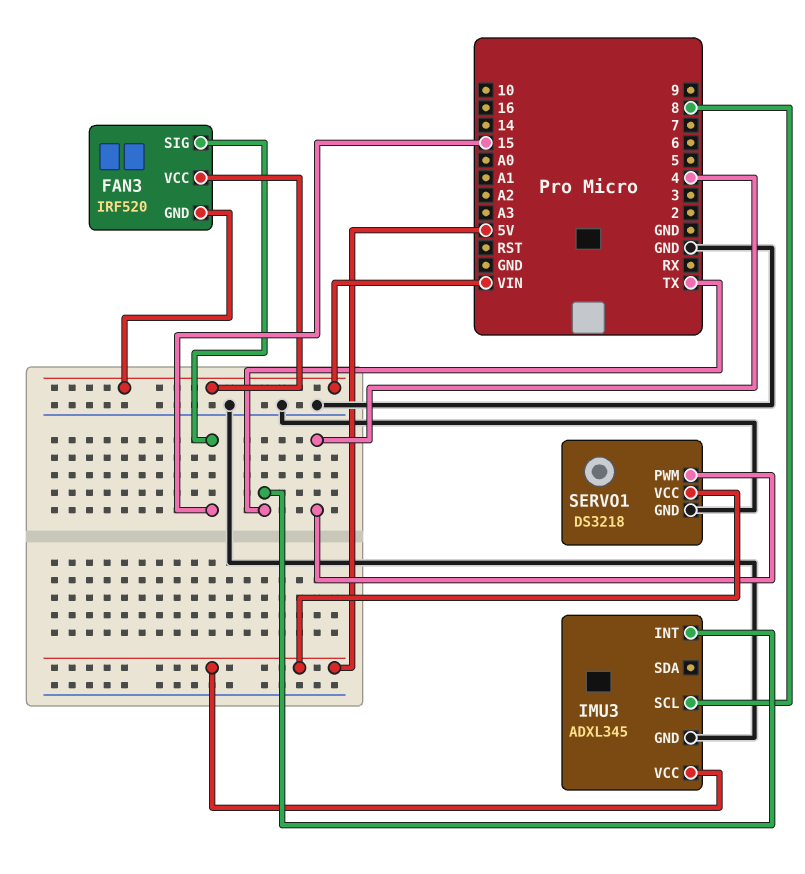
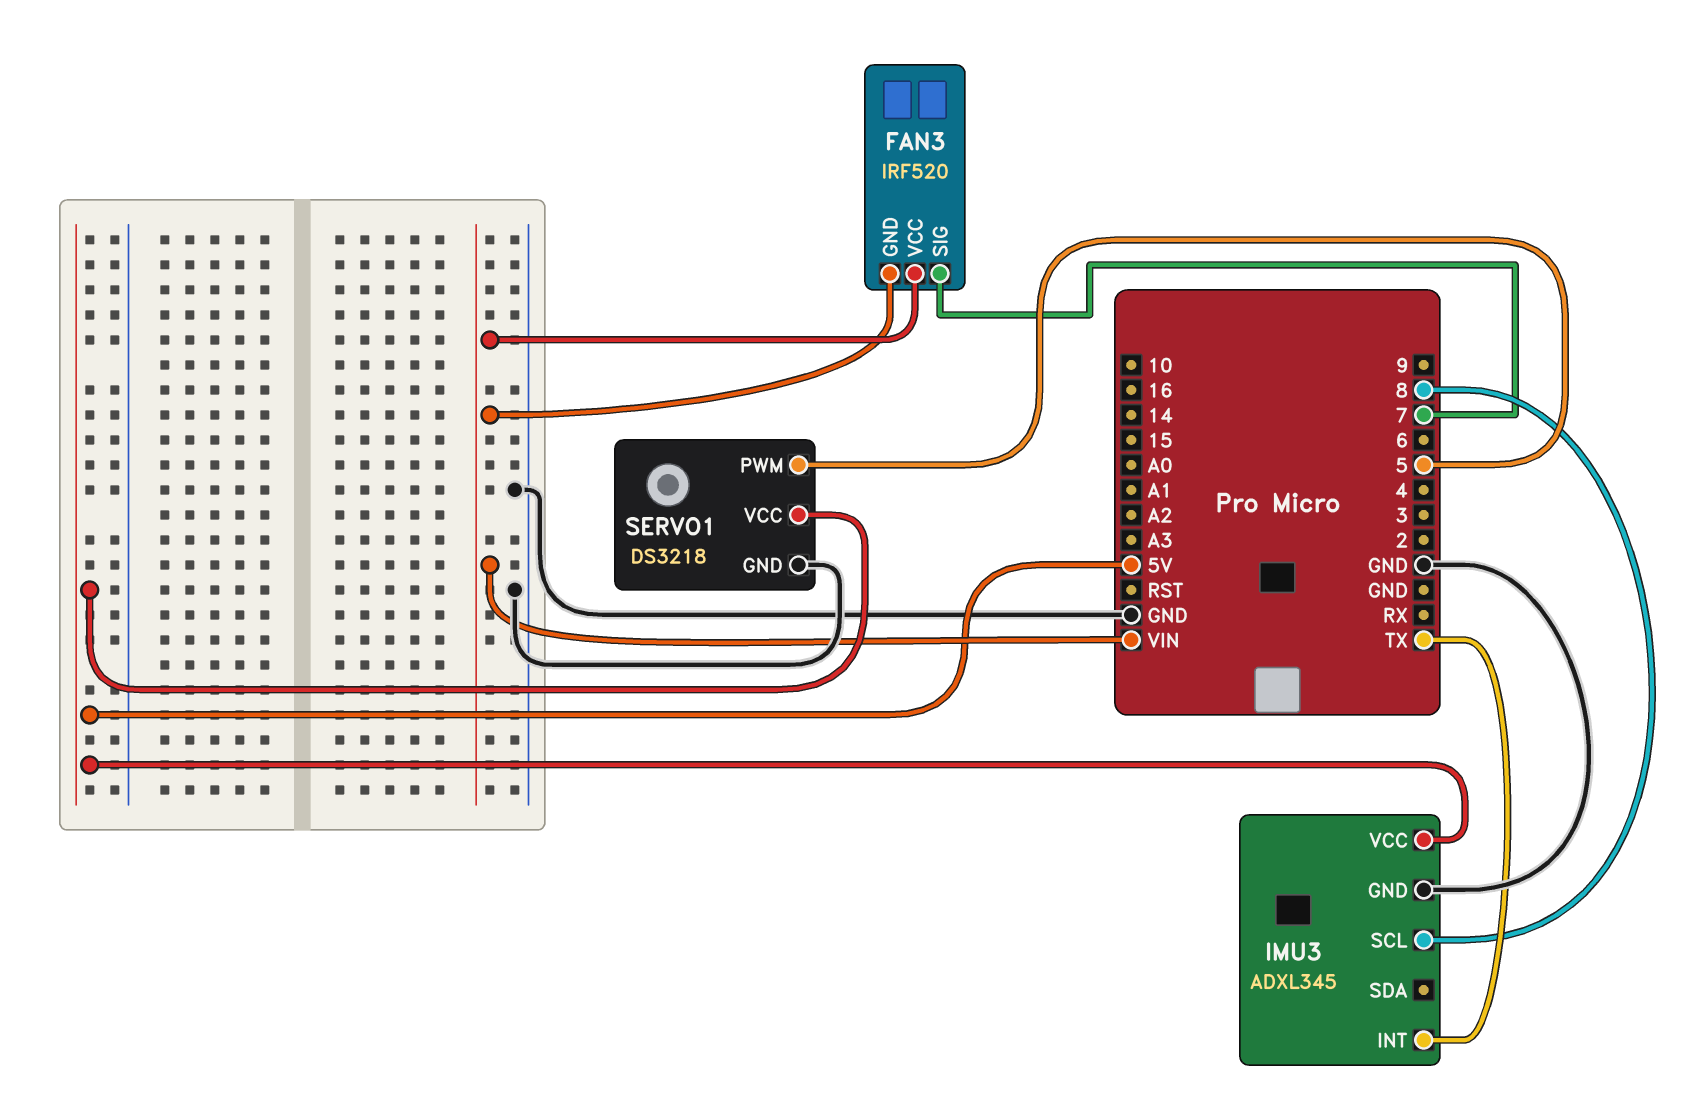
FAN3 pin SIG: 15 -> 7
SERVO1 pin PWM: 4 -> 5

